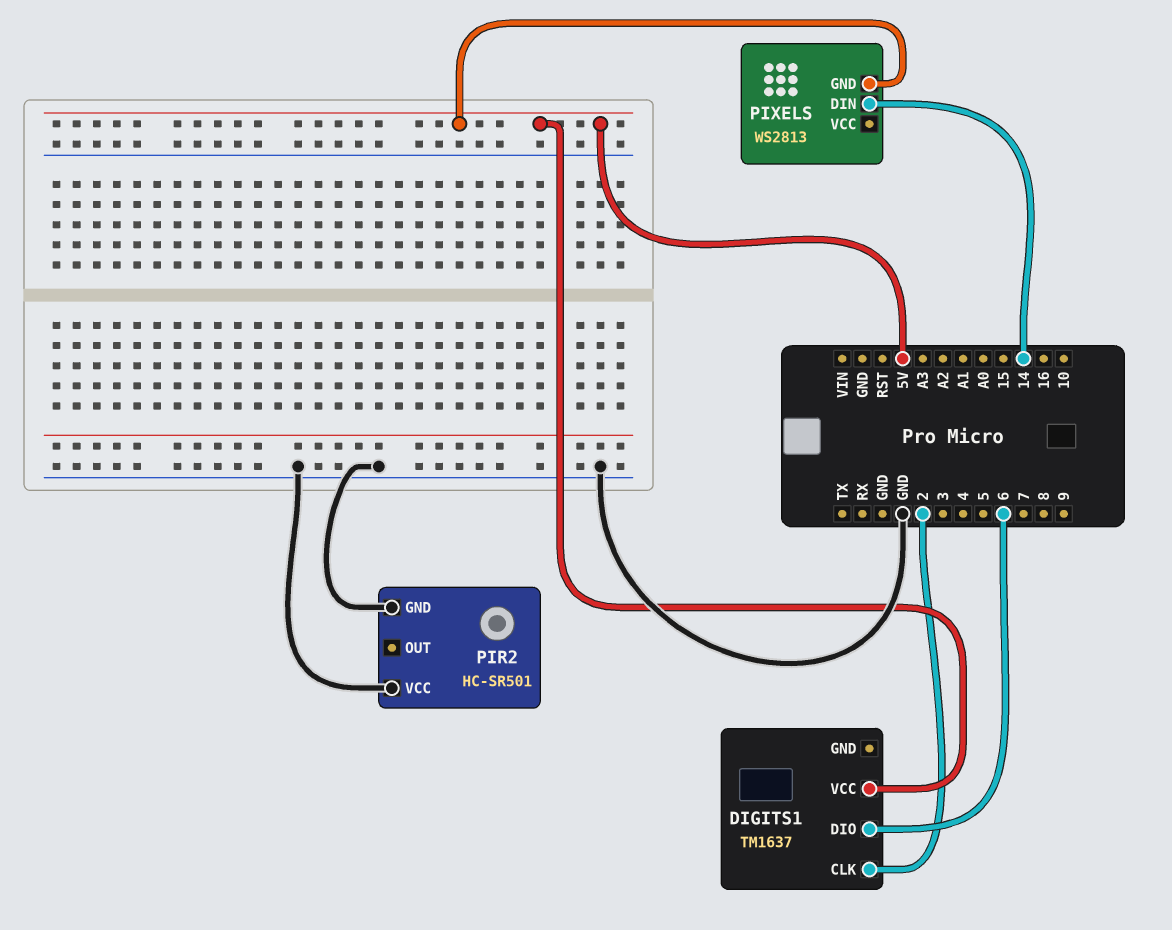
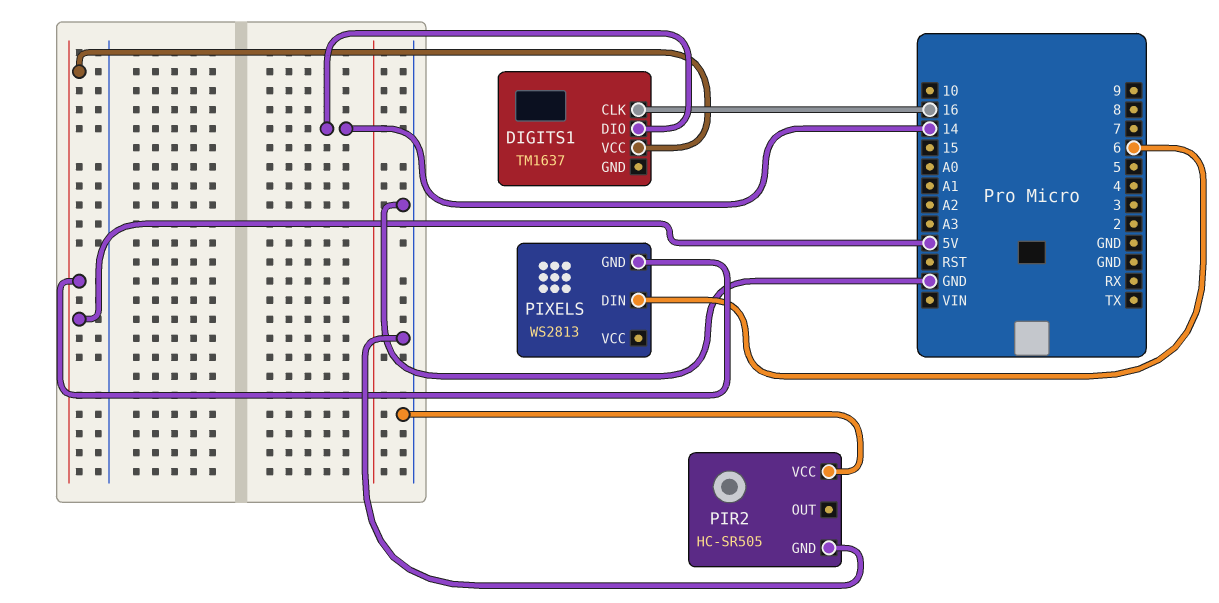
DIGITS1 pin CLK: 2 -> 16
DIGITS1 pin DIO: 6 -> 14
PIR2: HC-SR501 -> HC-SR505
PIXELS pin DIN: 14 -> 6

